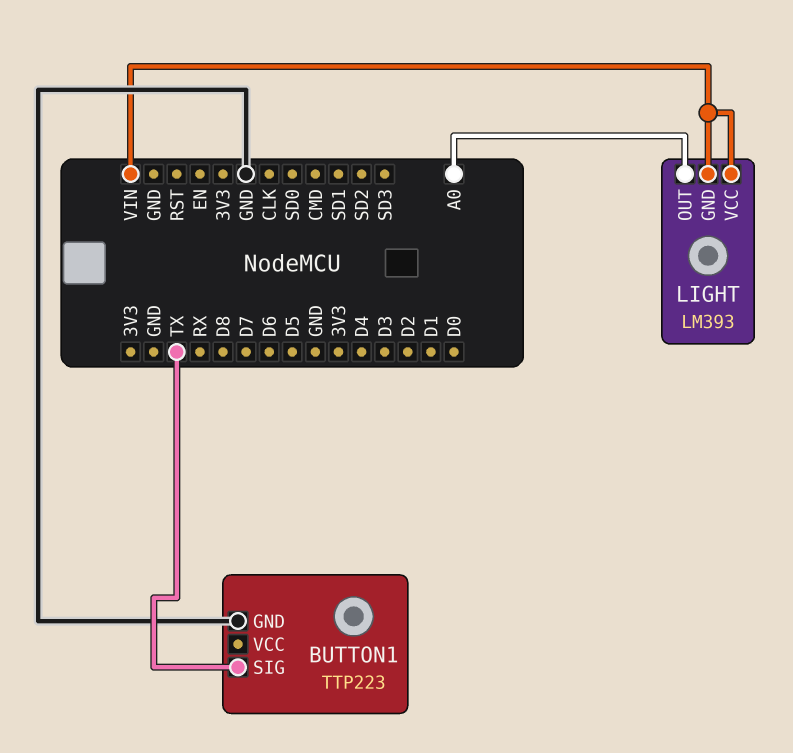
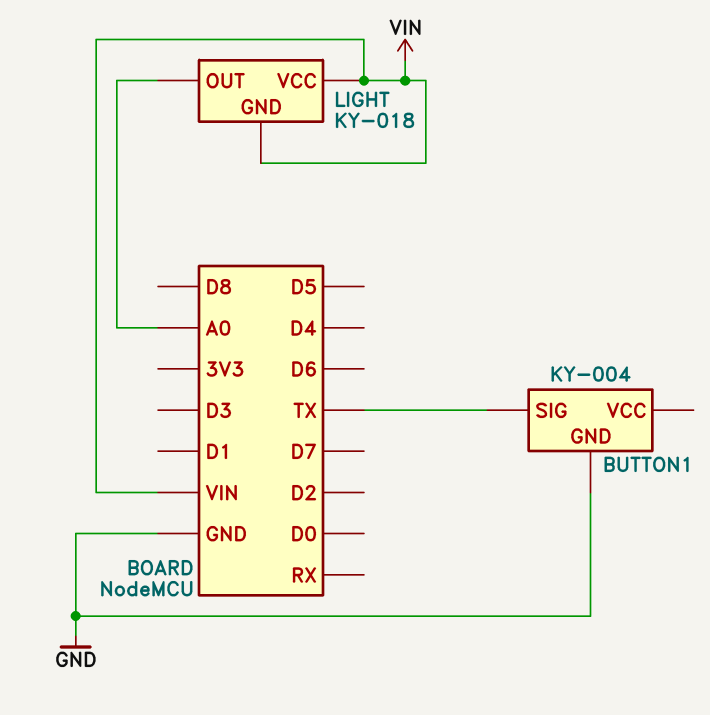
BUTTON1: TTP223 -> KY-004
LIGHT: LM393 -> KY-018

